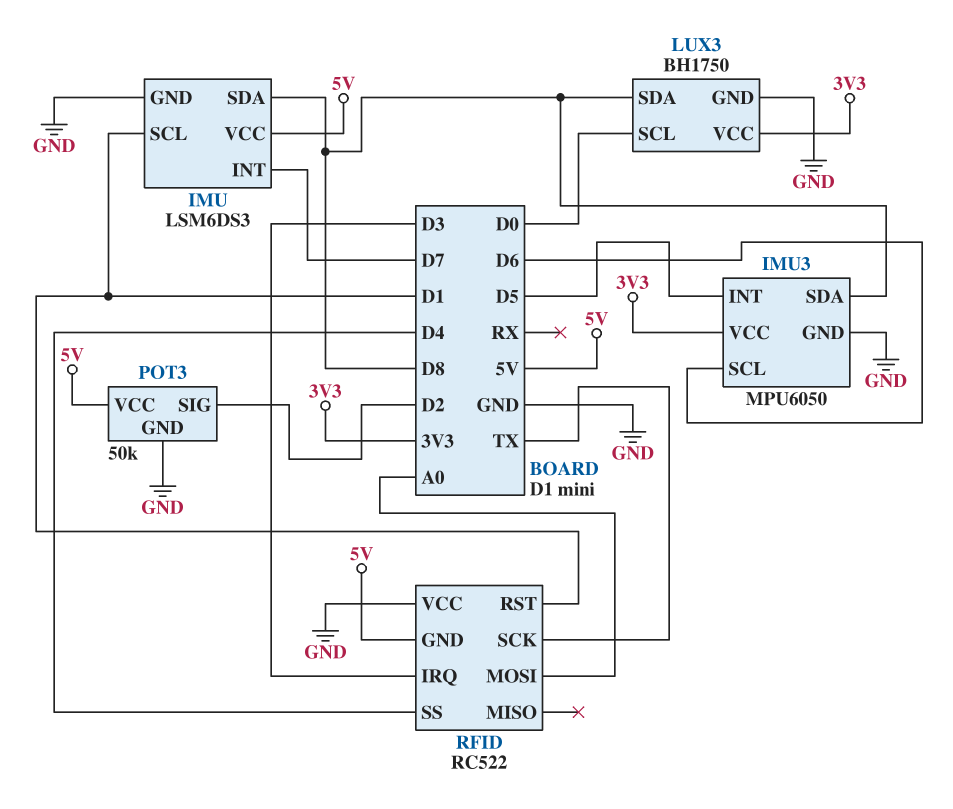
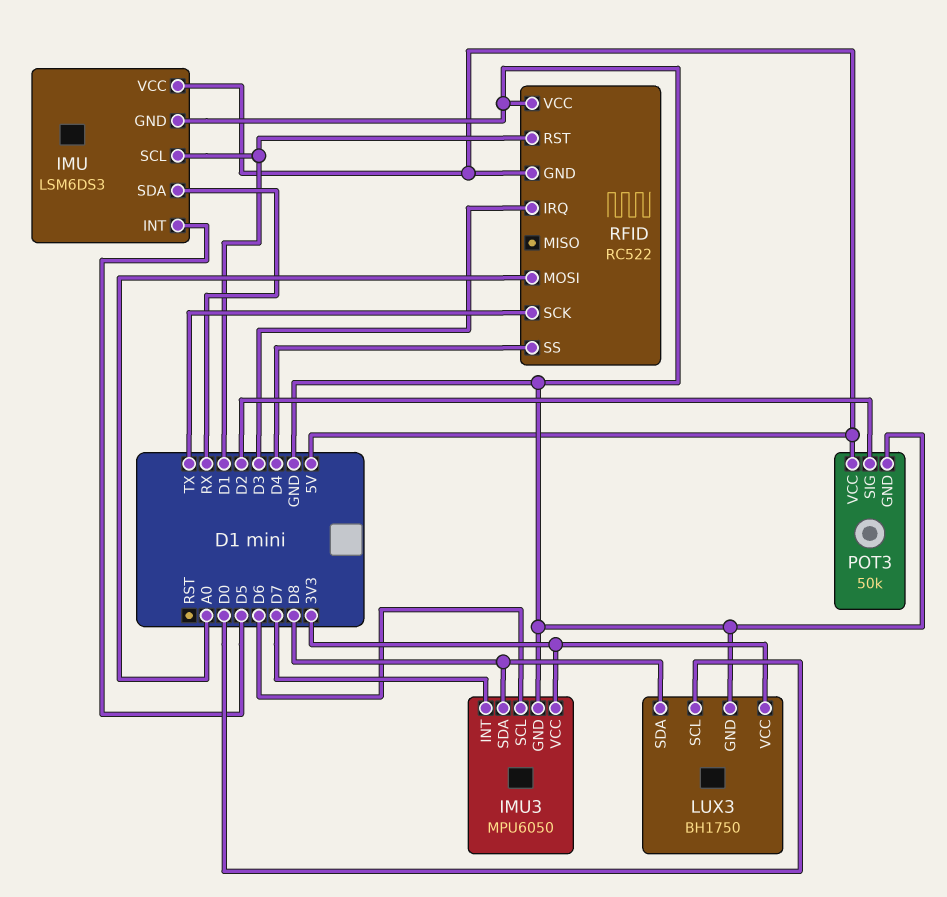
IMU pin INT: D7 -> D5
IMU pin SDA: D8 -> RX
IMU3 pin INT: D5 -> D7

